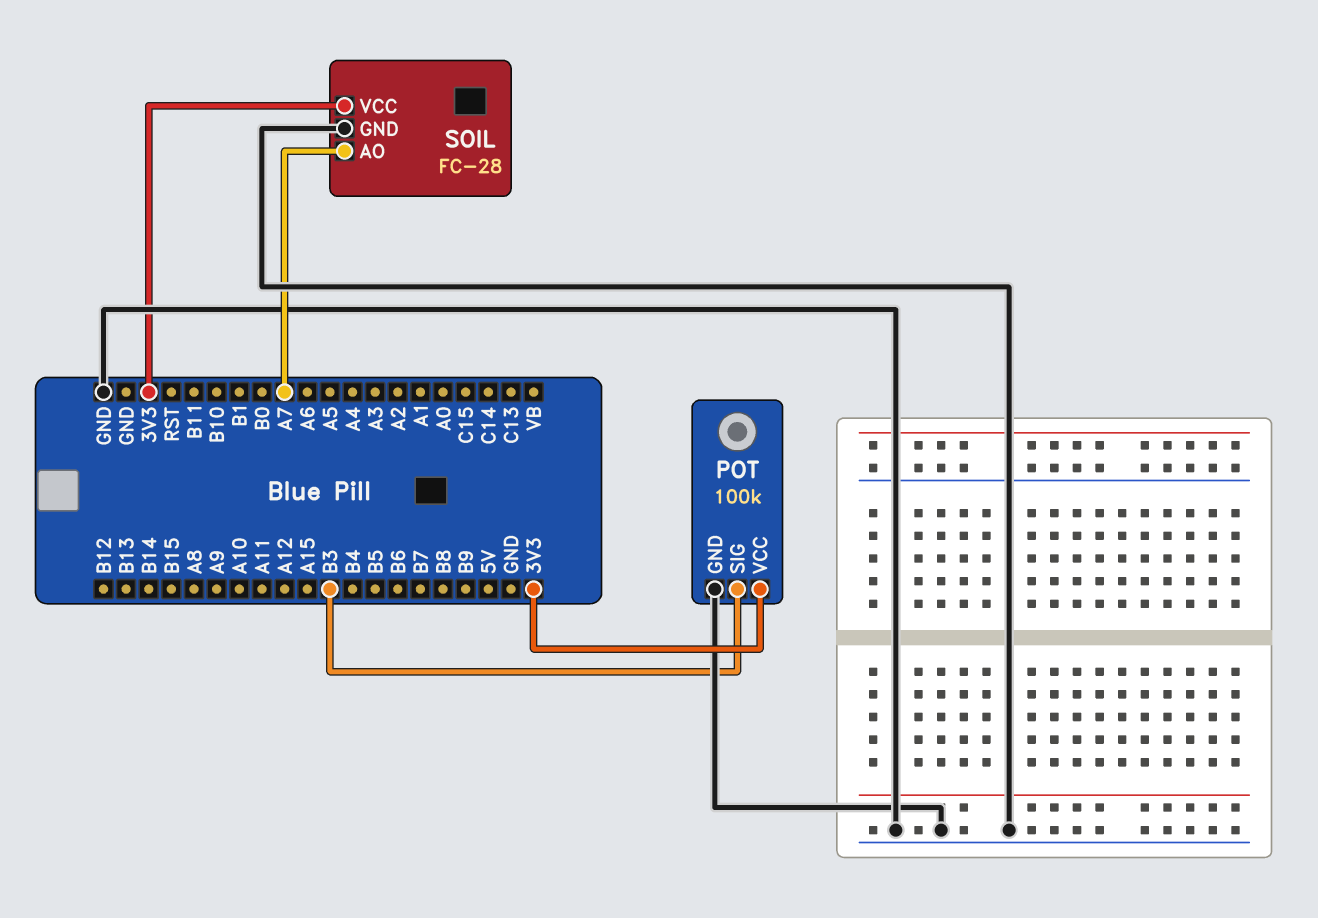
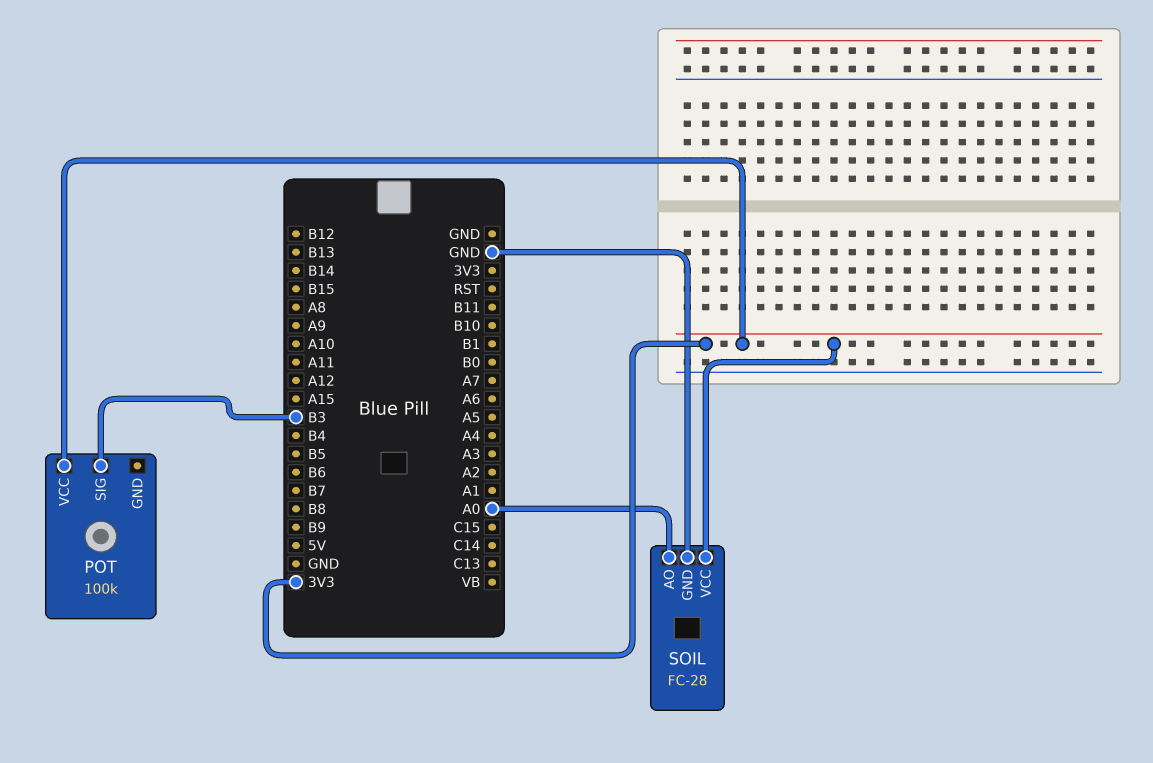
POT pin GND: GND -> none
SOIL pin AO: A7 -> A0

